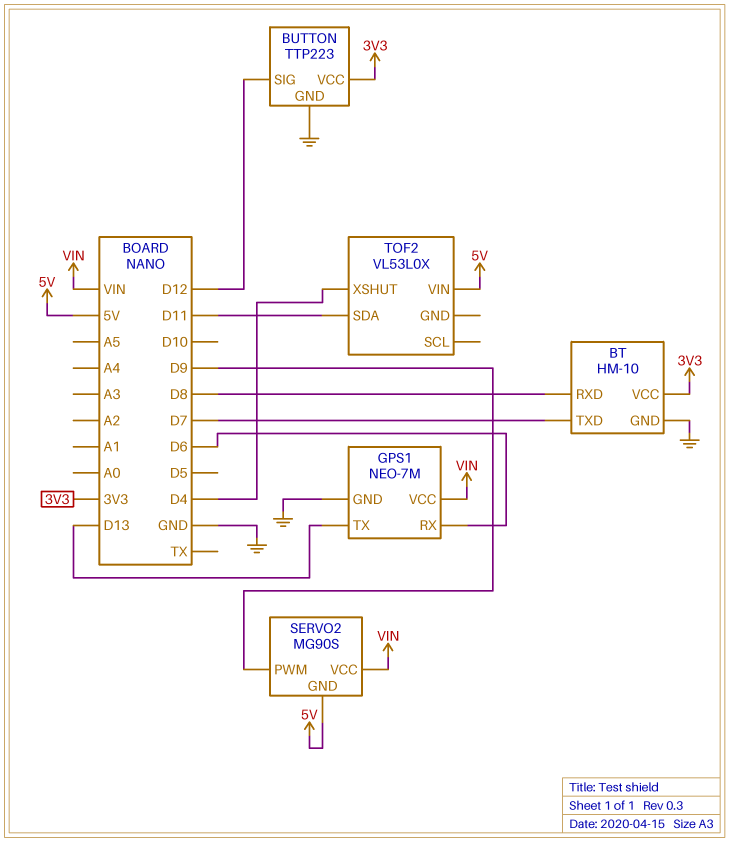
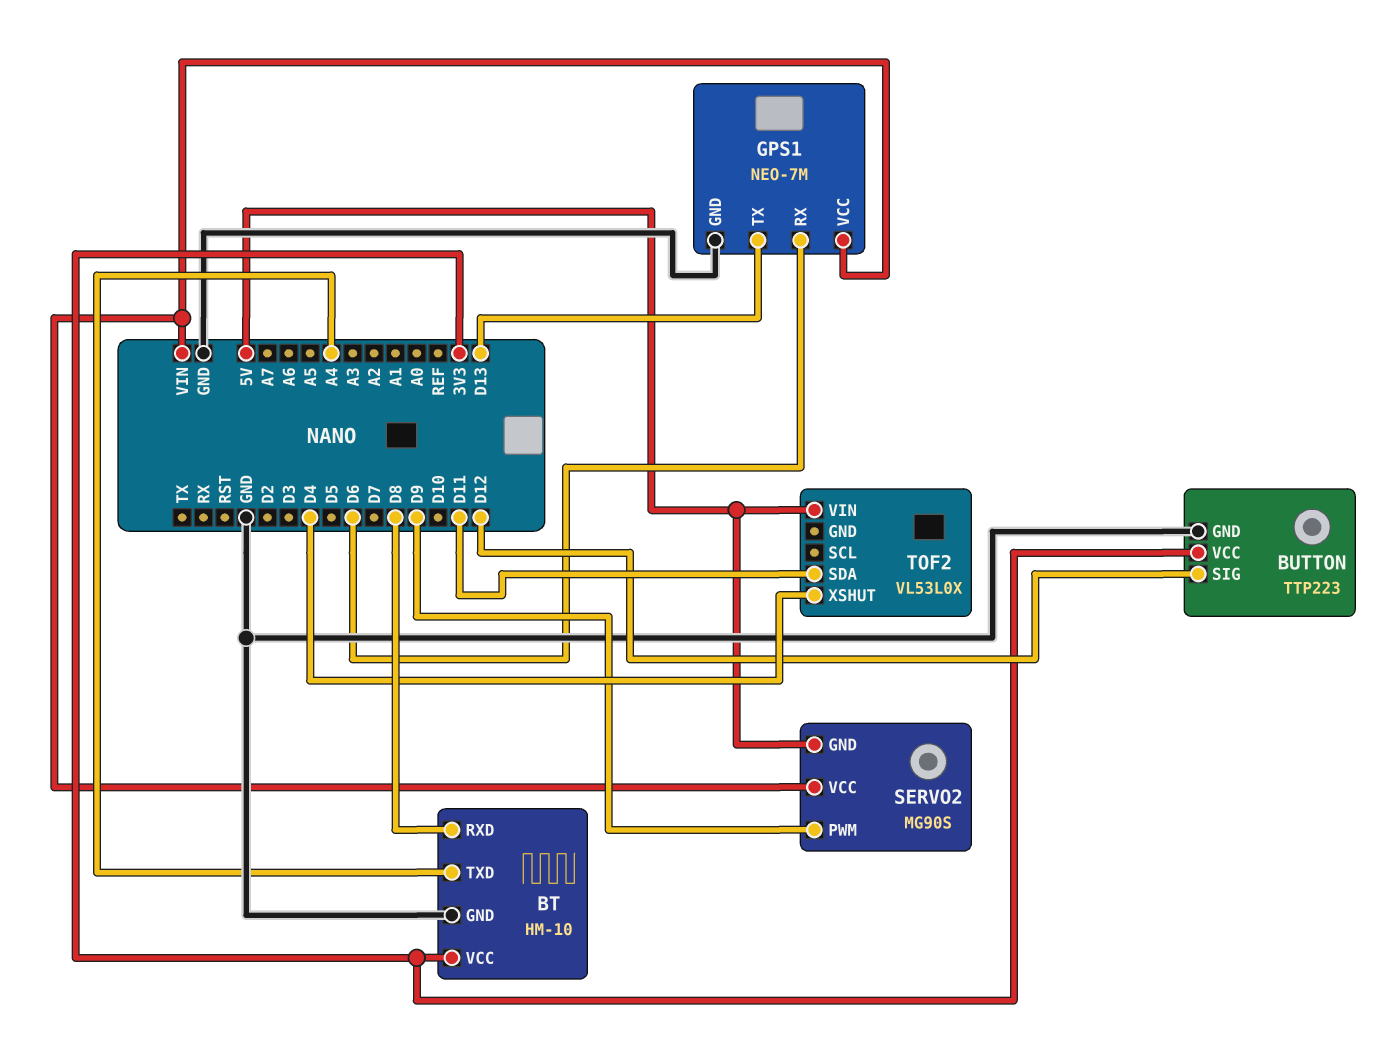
BT pin TXD: D7 -> A4

